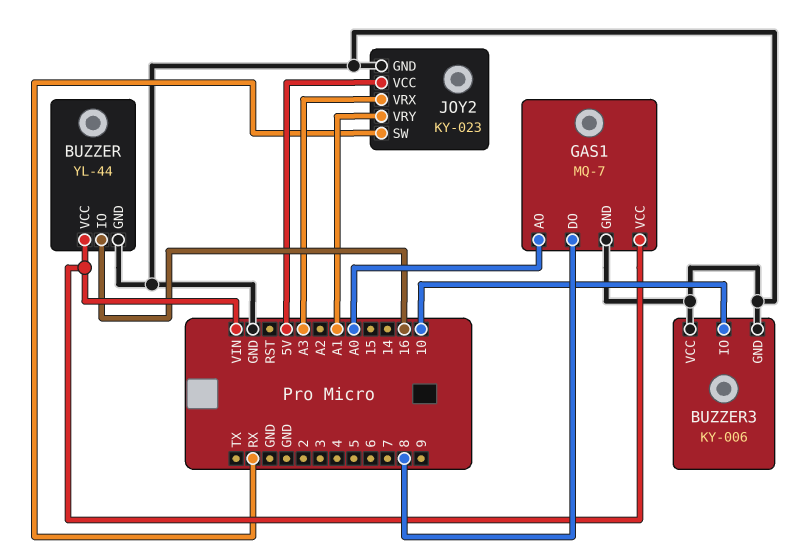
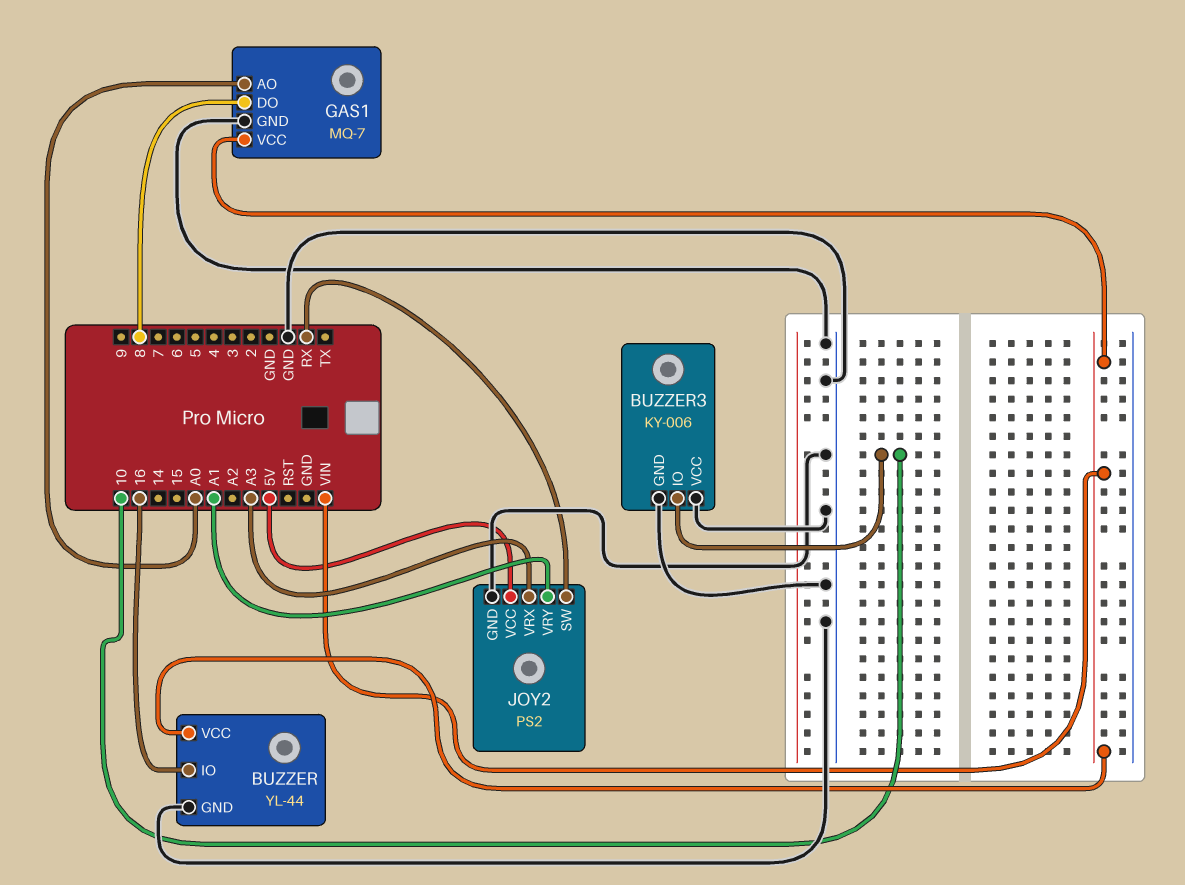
JOY2: KY-023 -> PS2

